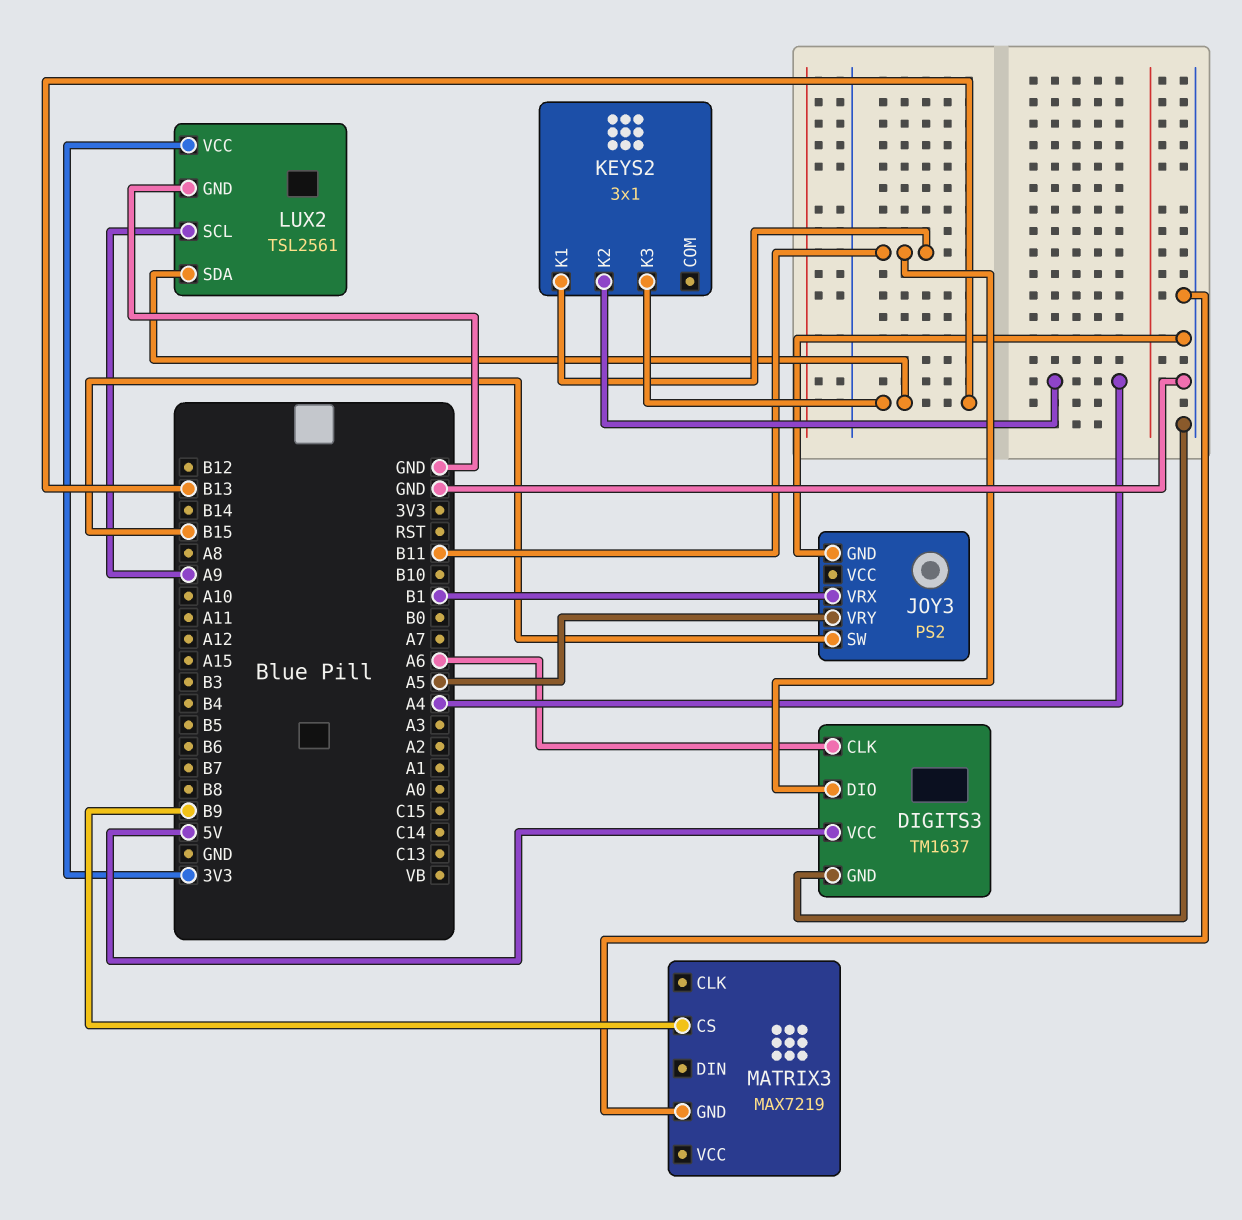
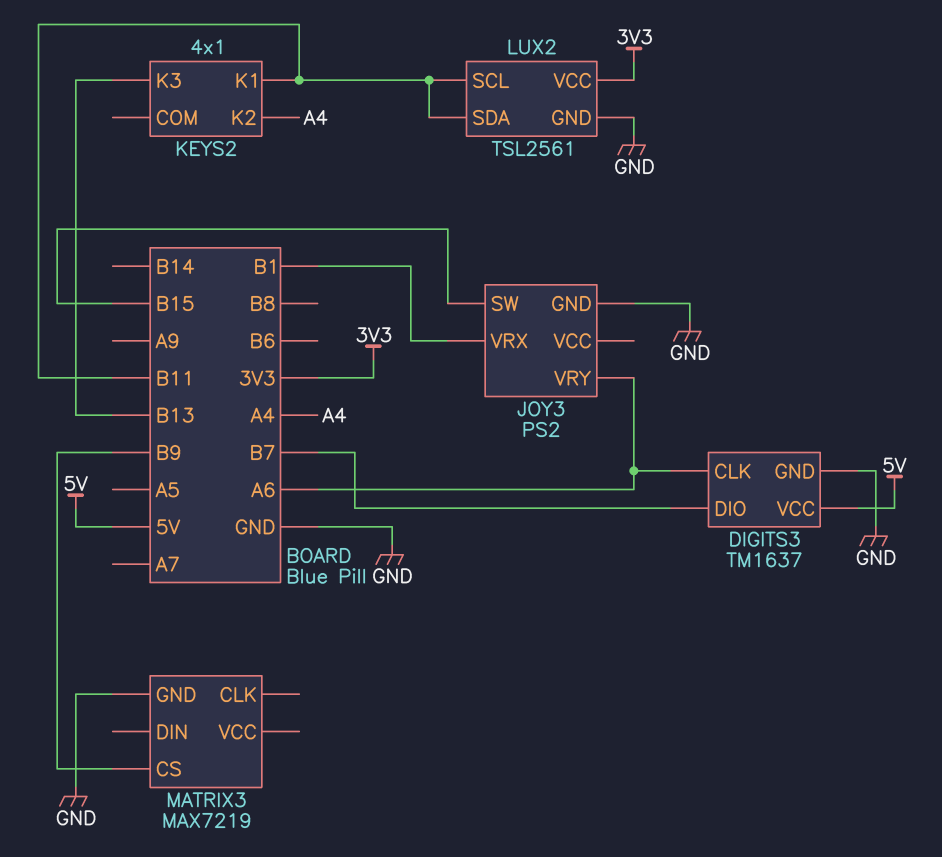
DIGITS3 pin DIO: B11 -> B7
JOY3 pin VRY: A5 -> A6
KEYS2: 3x1 -> 4x1
LUX2 pin SCL: A9 -> B11
LUX2 pin SDA: B13 -> B11

